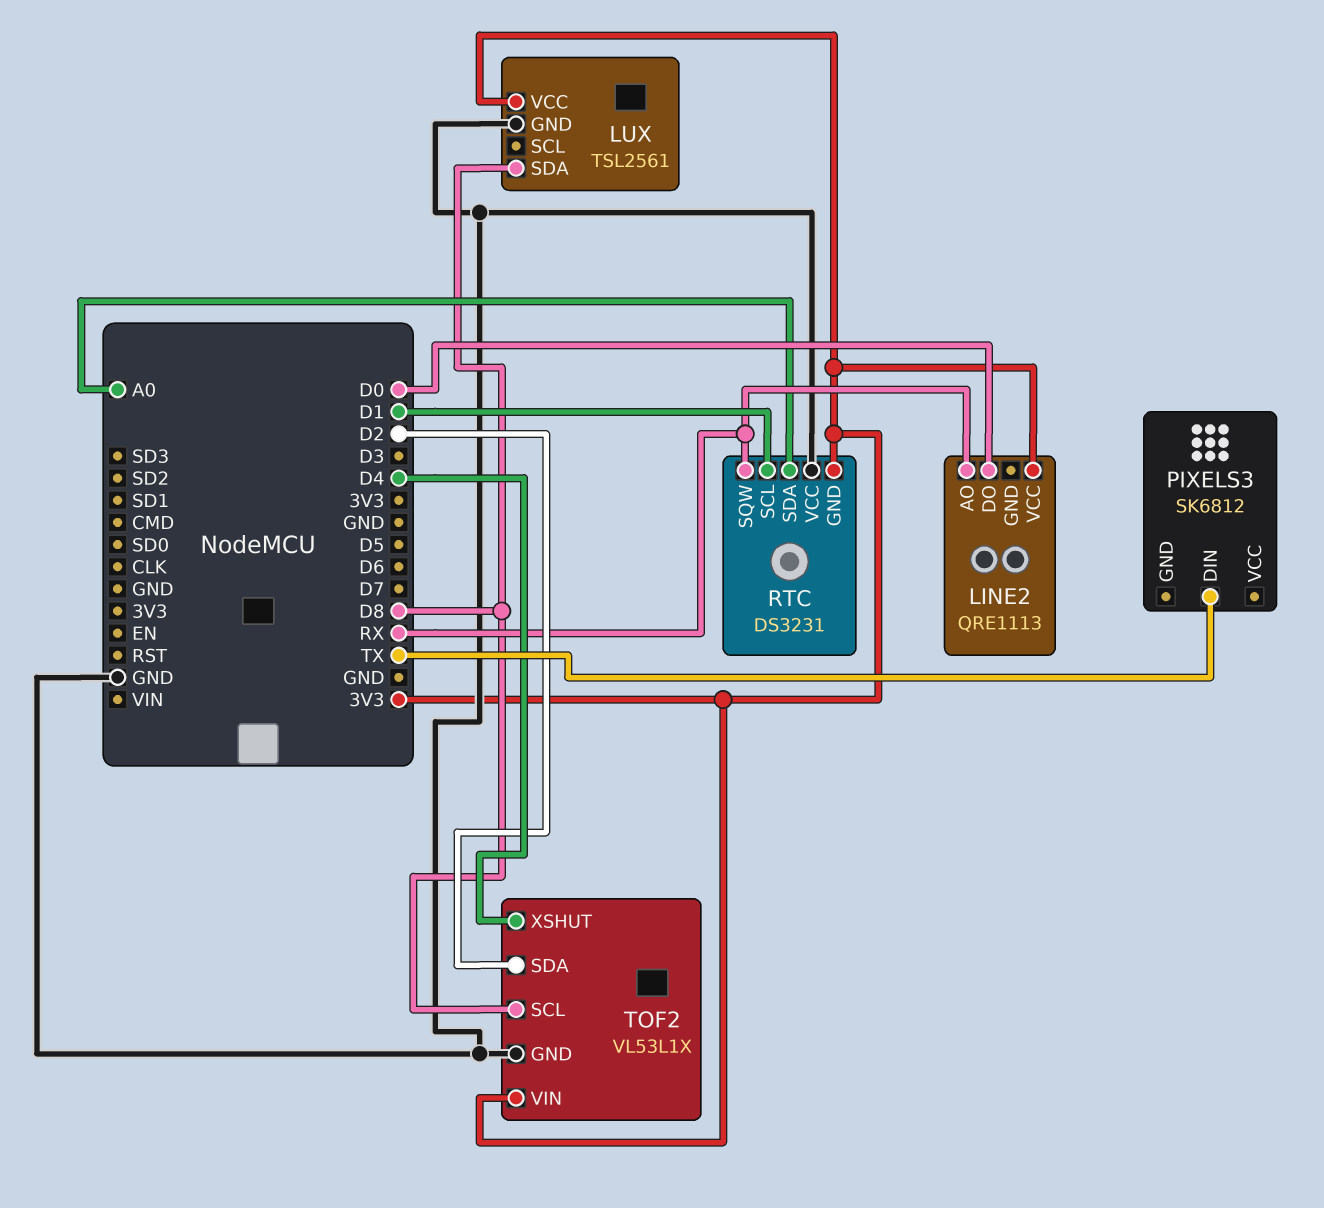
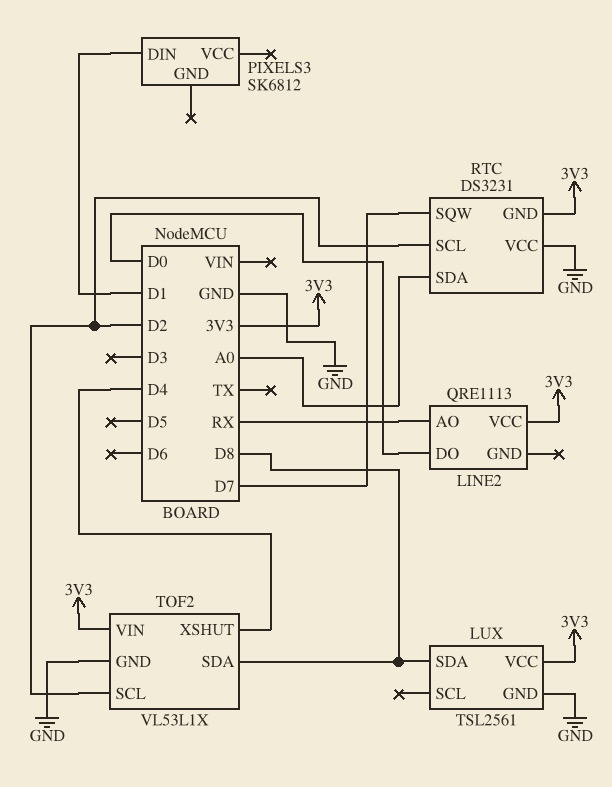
PIXELS3 pin DIN: TX -> D1
RTC pin SCL: D1 -> D2
RTC pin SQW: RX -> D7
TOF2 pin SCL: D8 -> D2
TOF2 pin SDA: D2 -> D8

